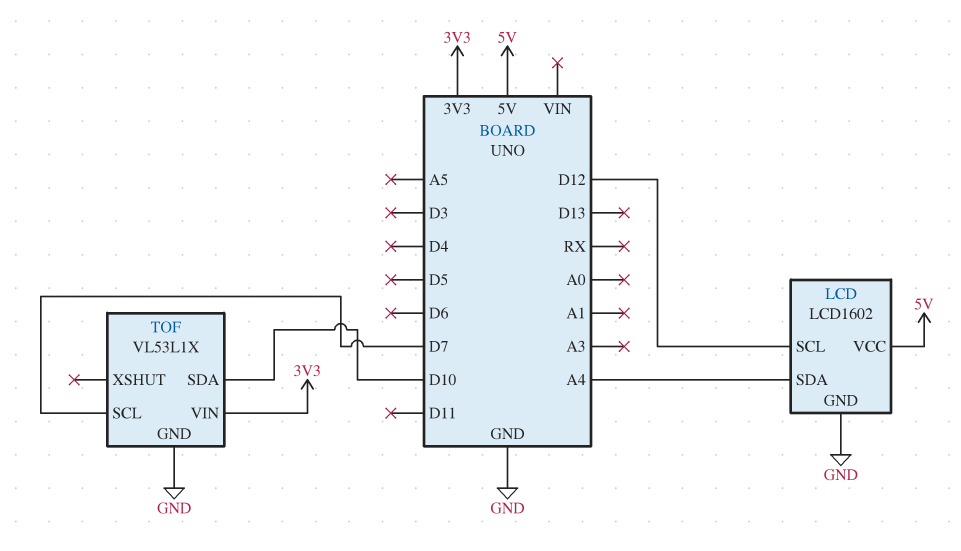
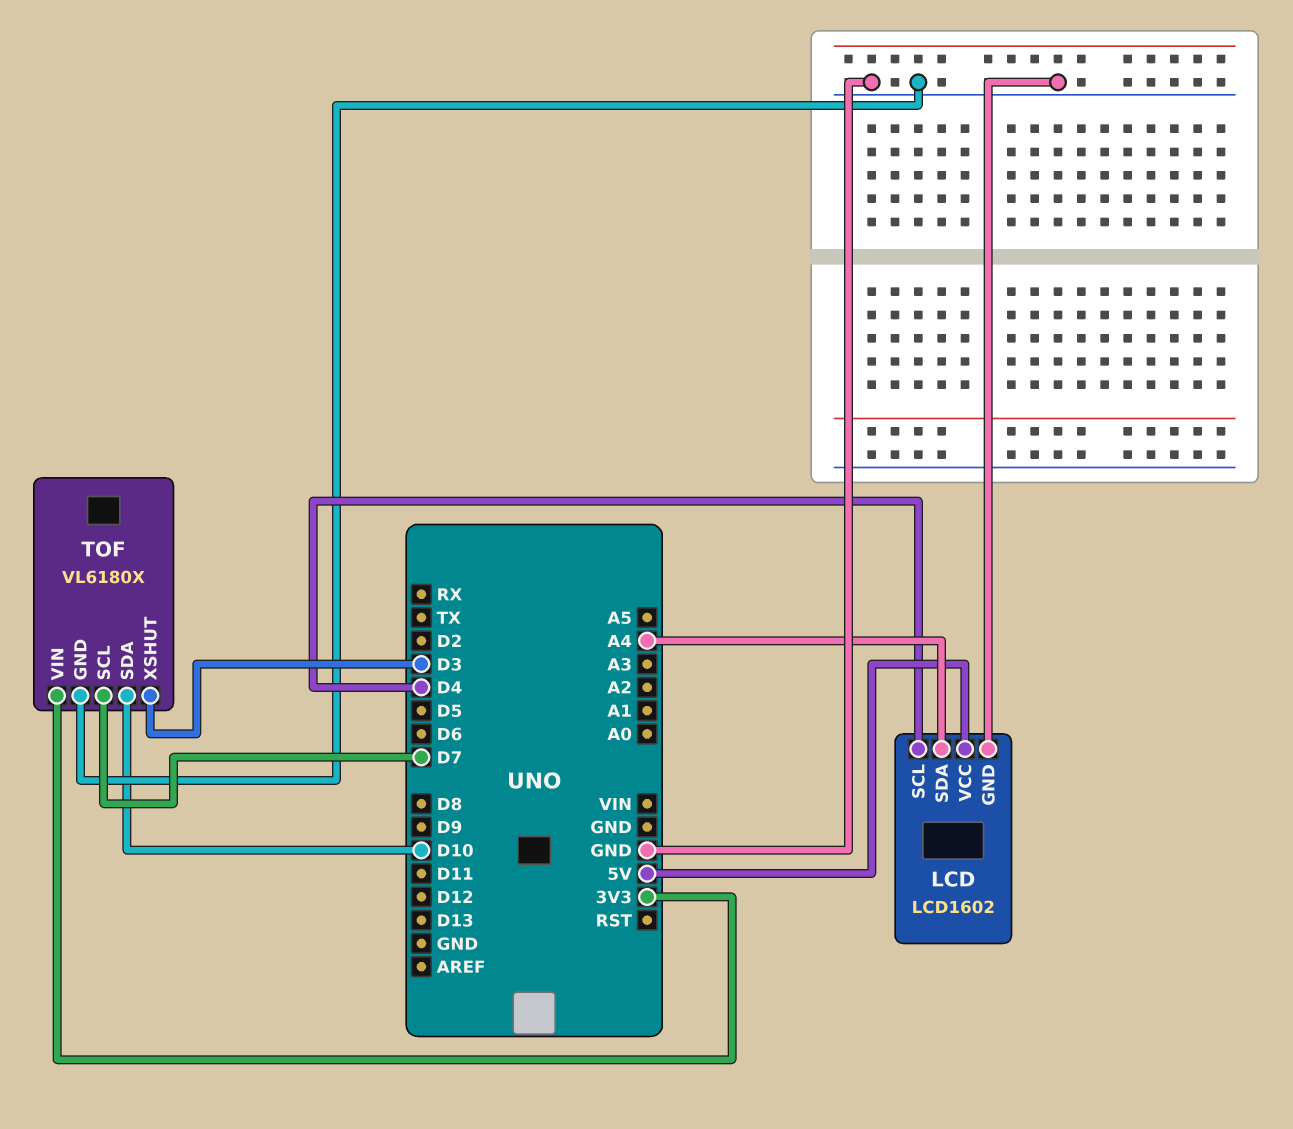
LCD pin SCL: D12 -> D4
TOF: VL53L1X -> VL6180X
TOF pin XSHUT: none -> D3

